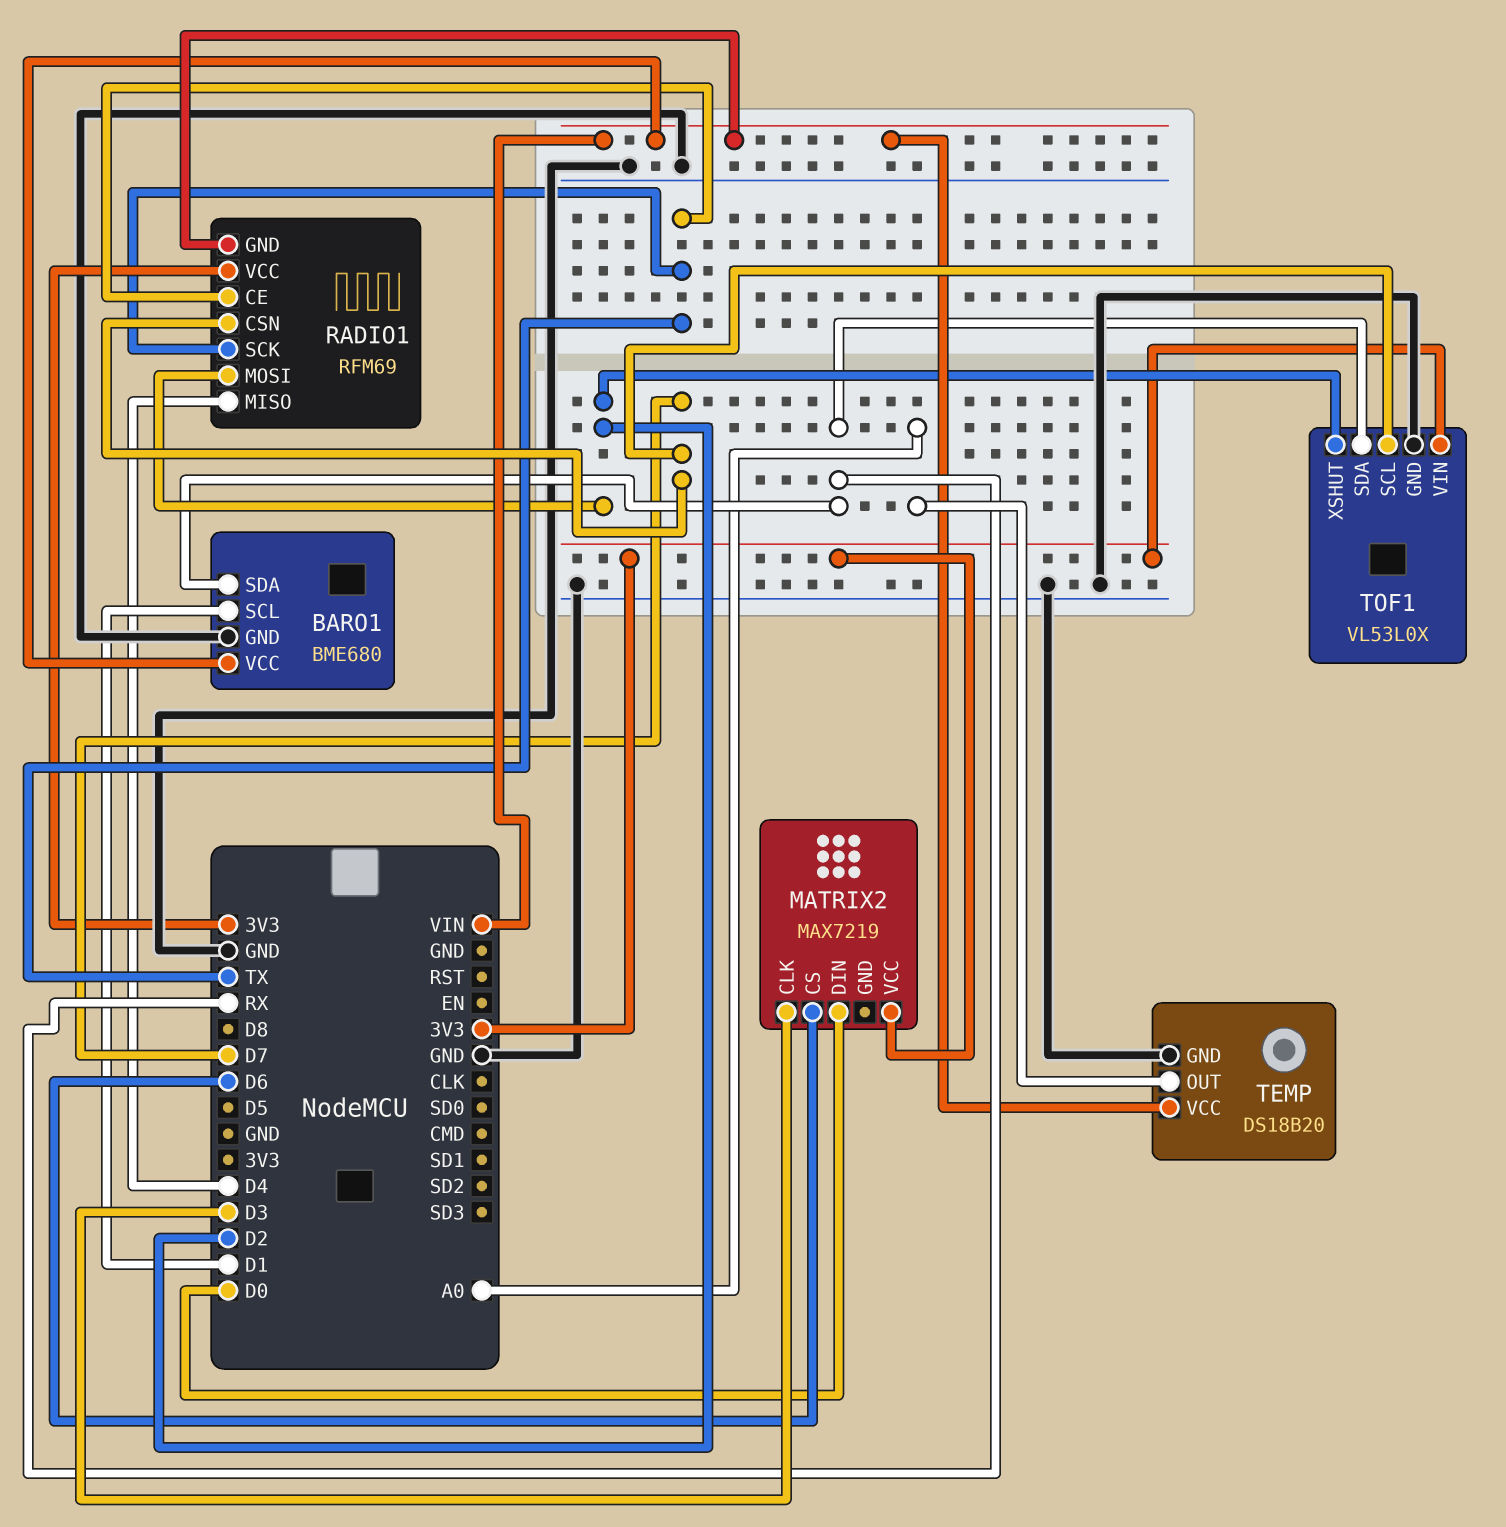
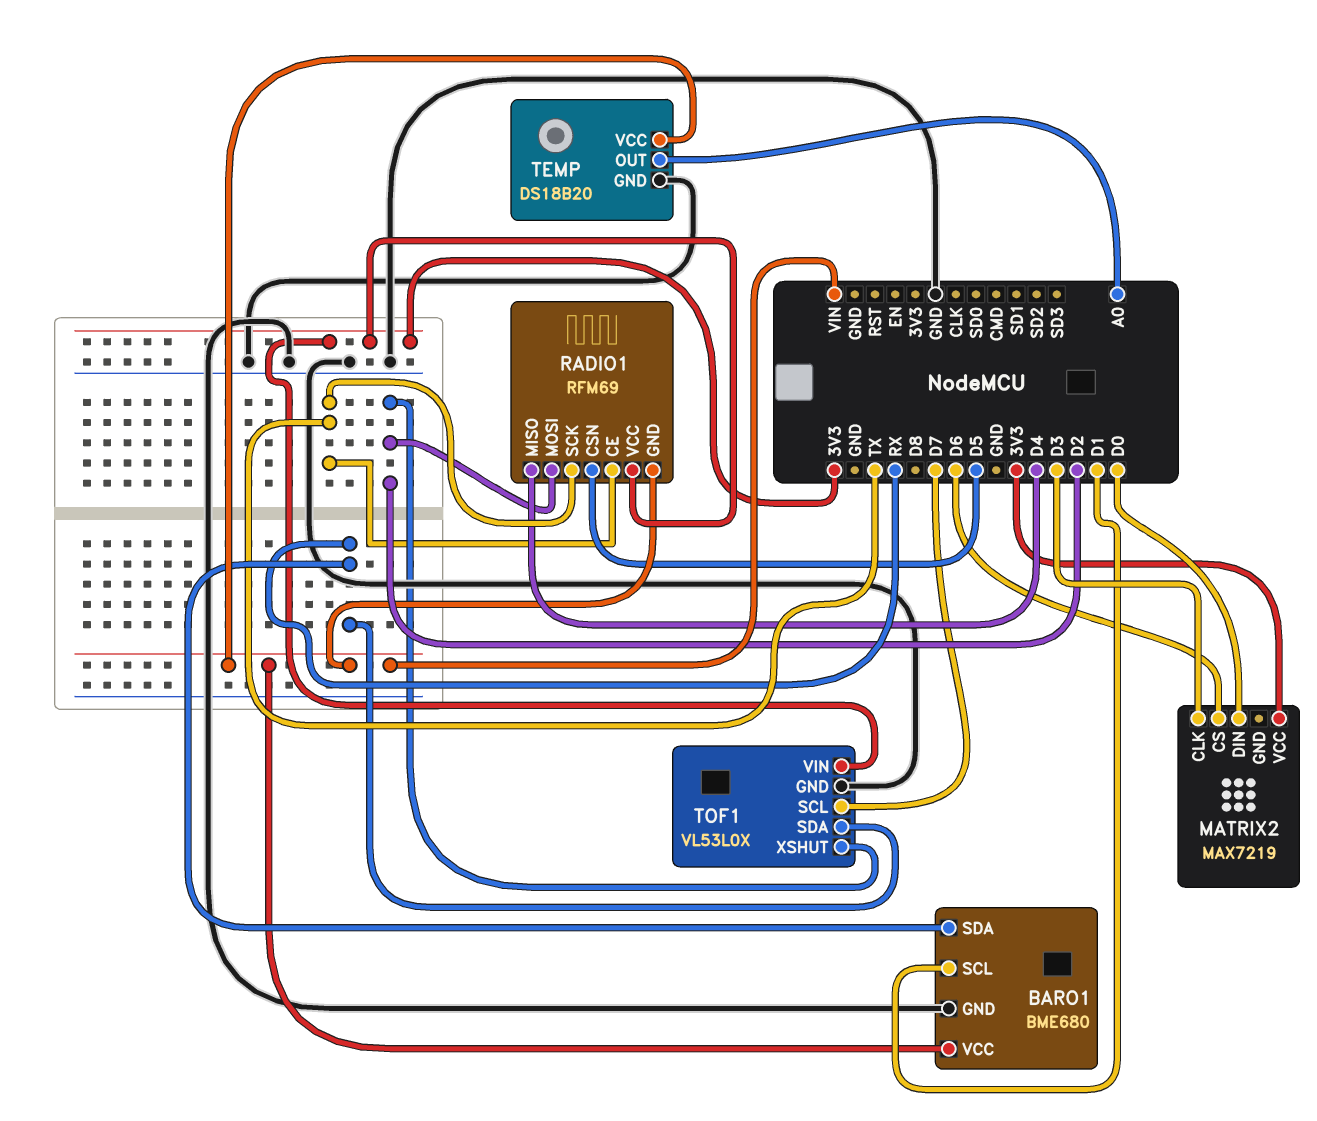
RADIO1 pin CSN: D7 -> D5

